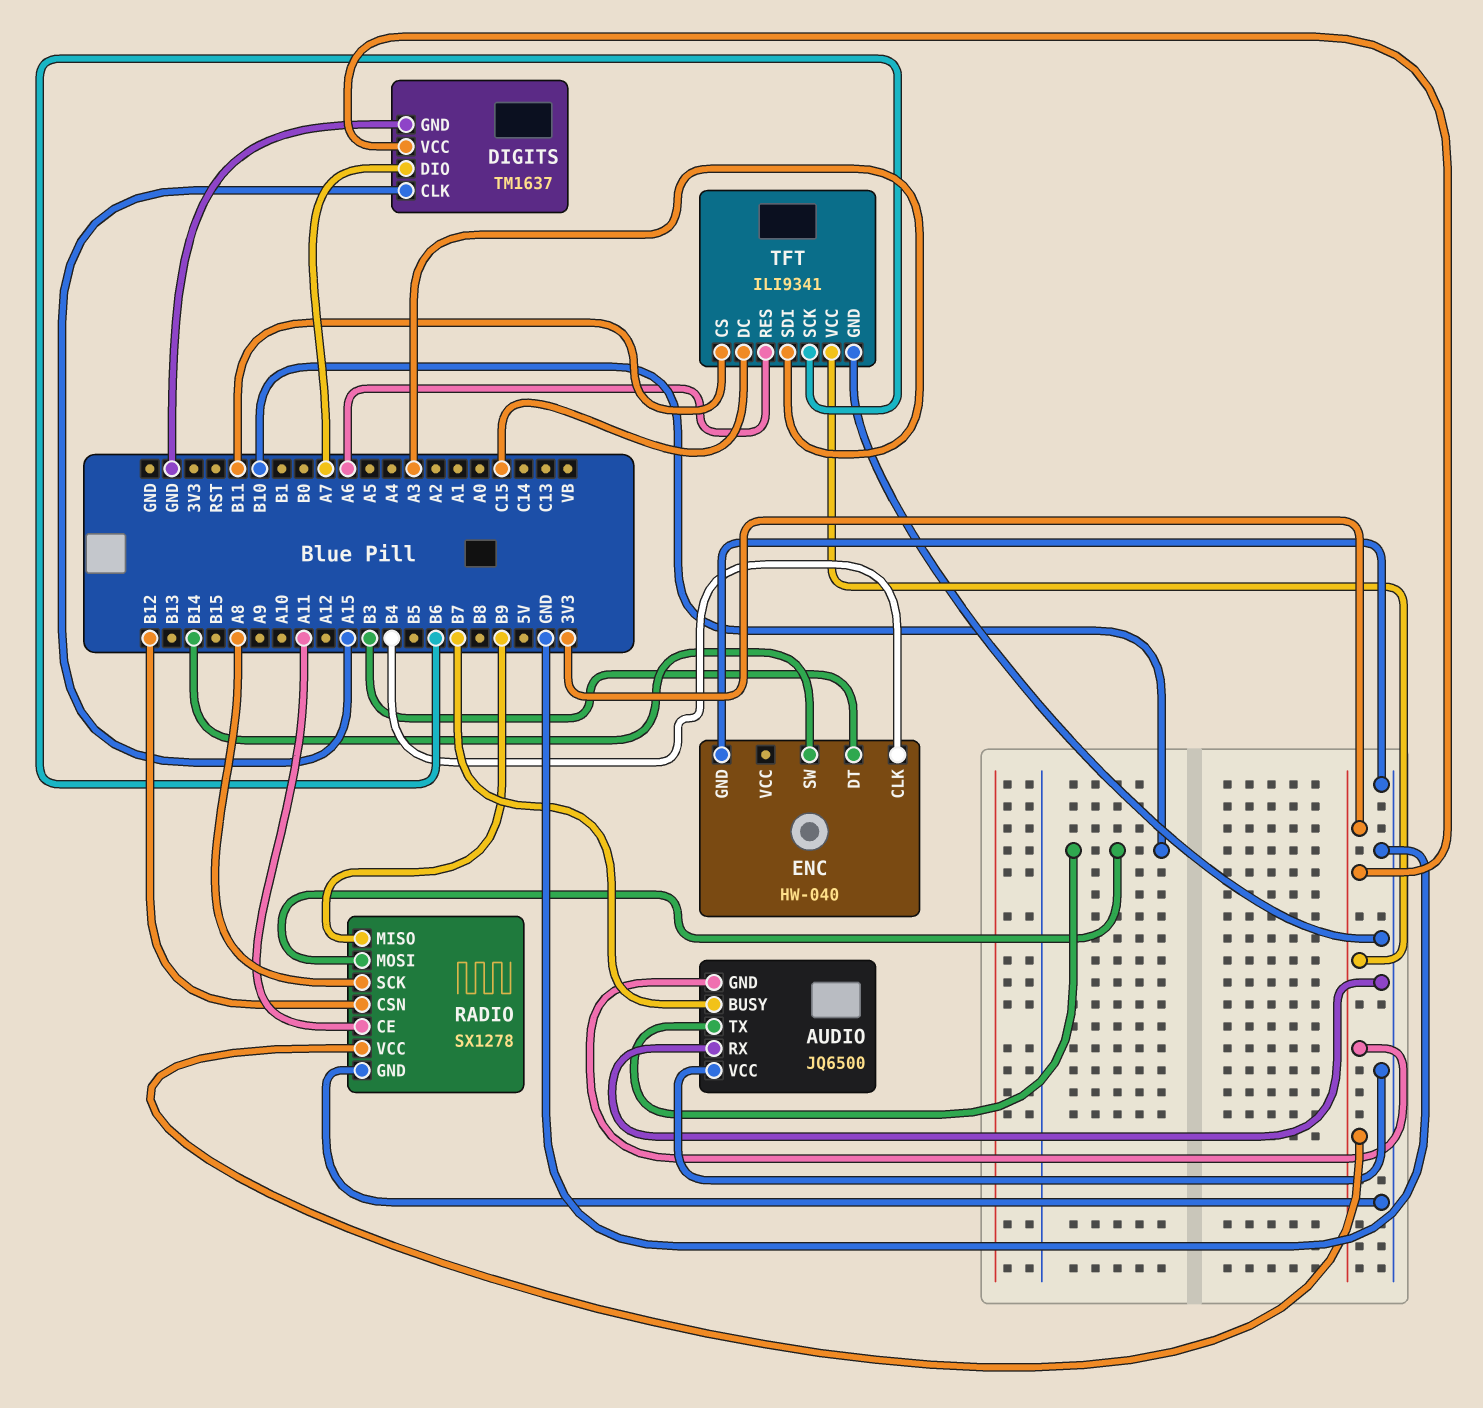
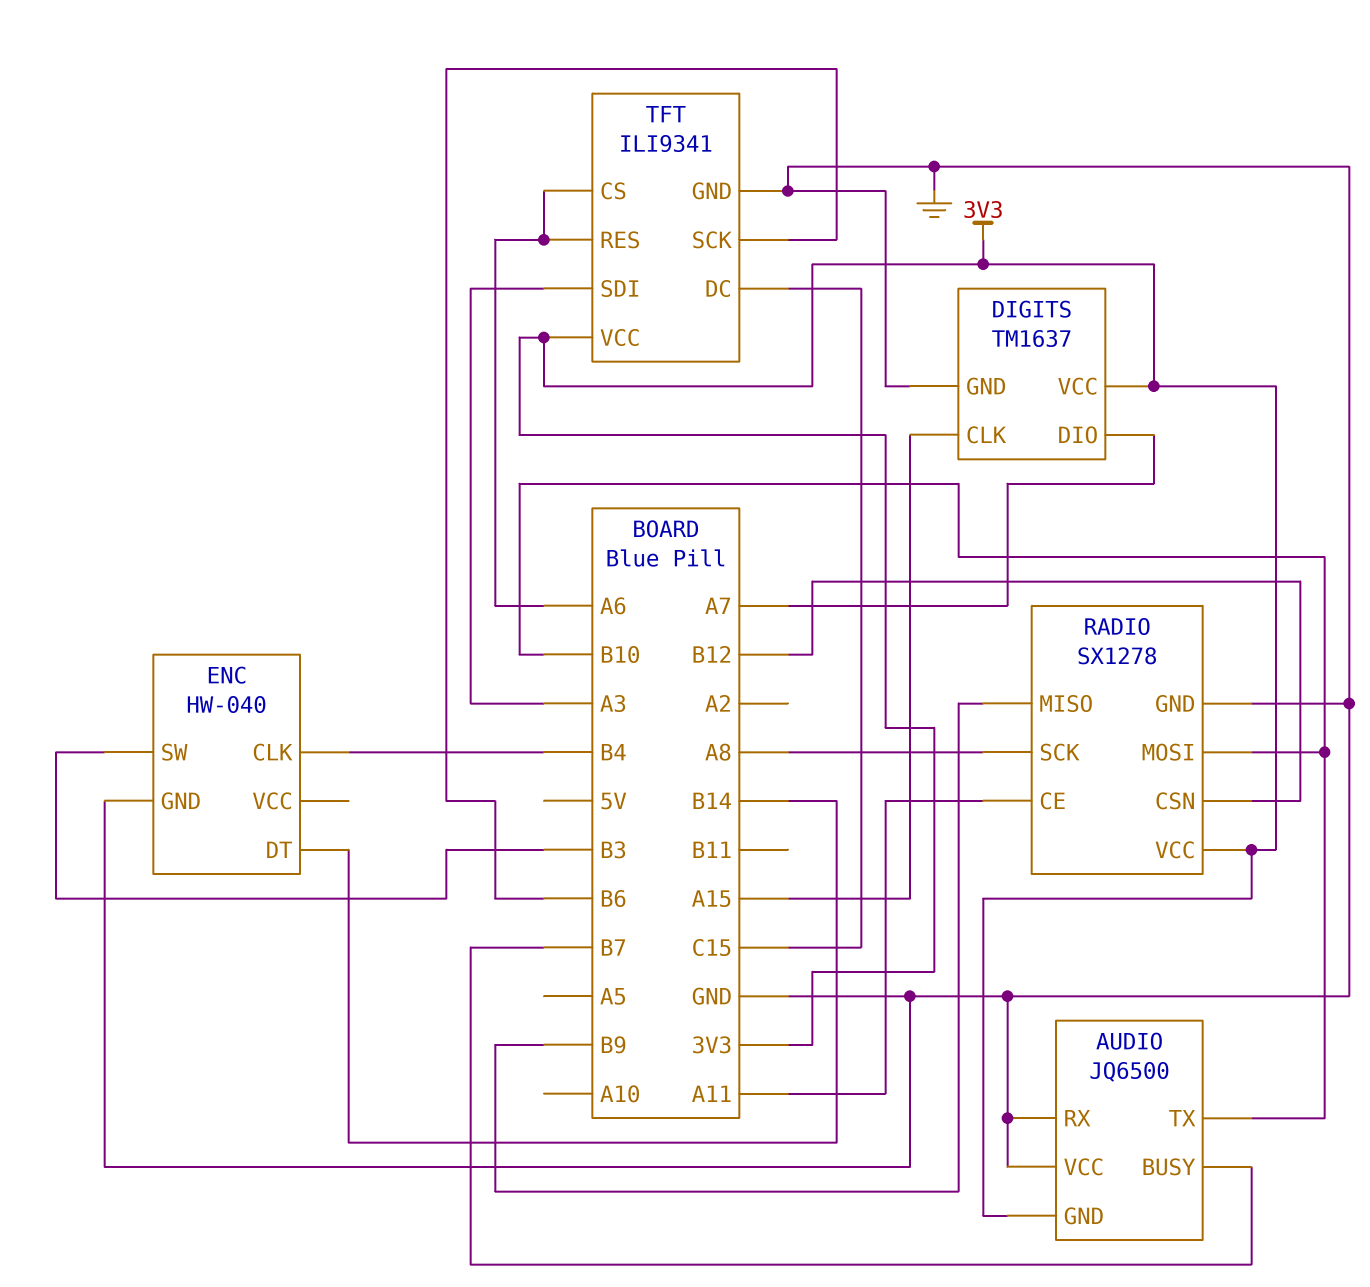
ENC pin DT: B3 -> B14
ENC pin SW: B14 -> B3
TFT pin CS: B11 -> A6

